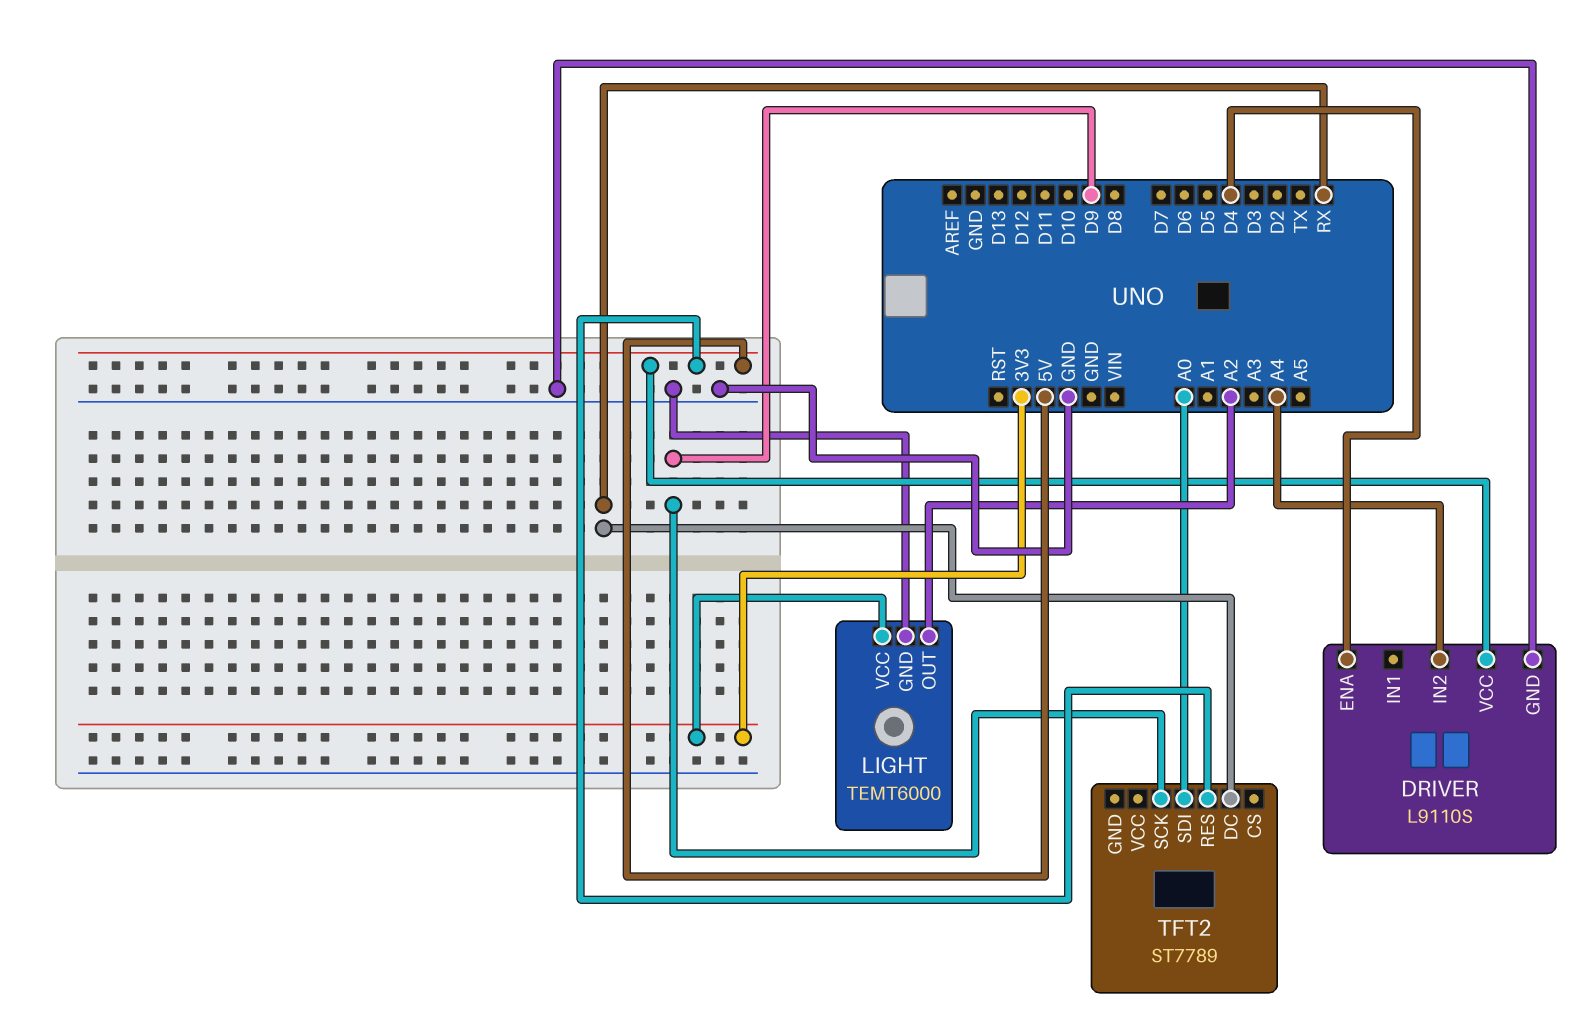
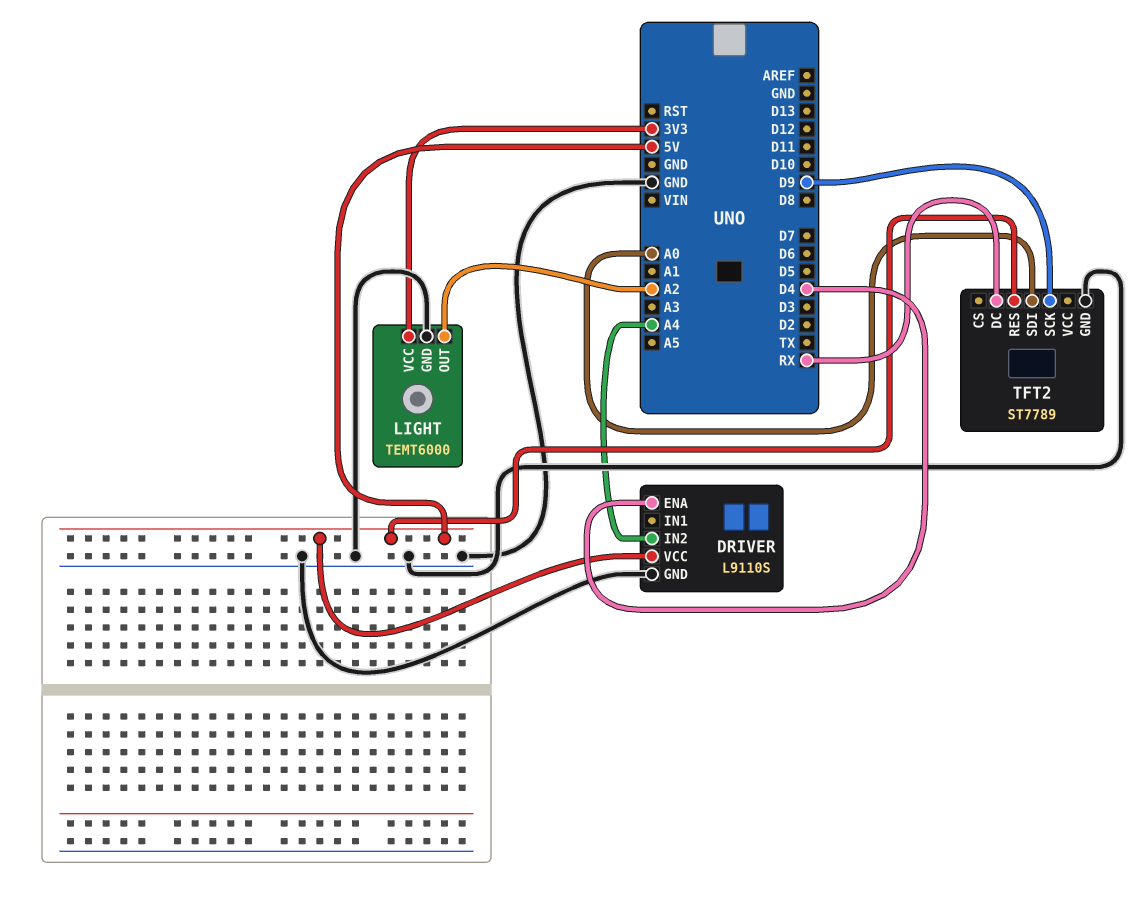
TFT2 pin GND: none -> GND

